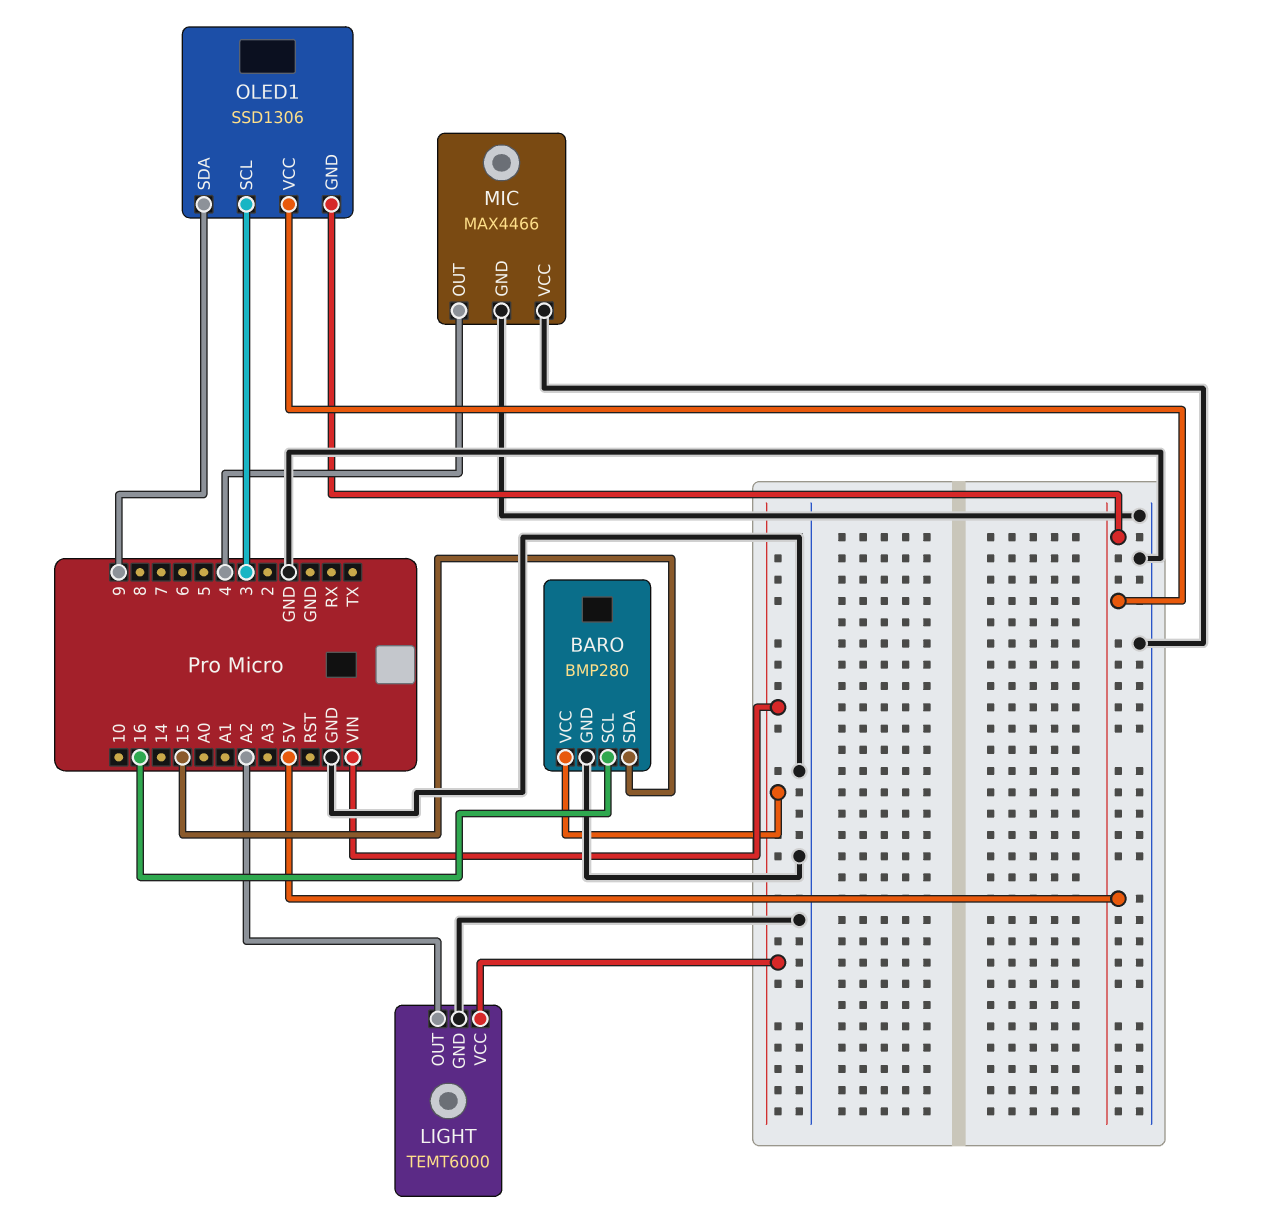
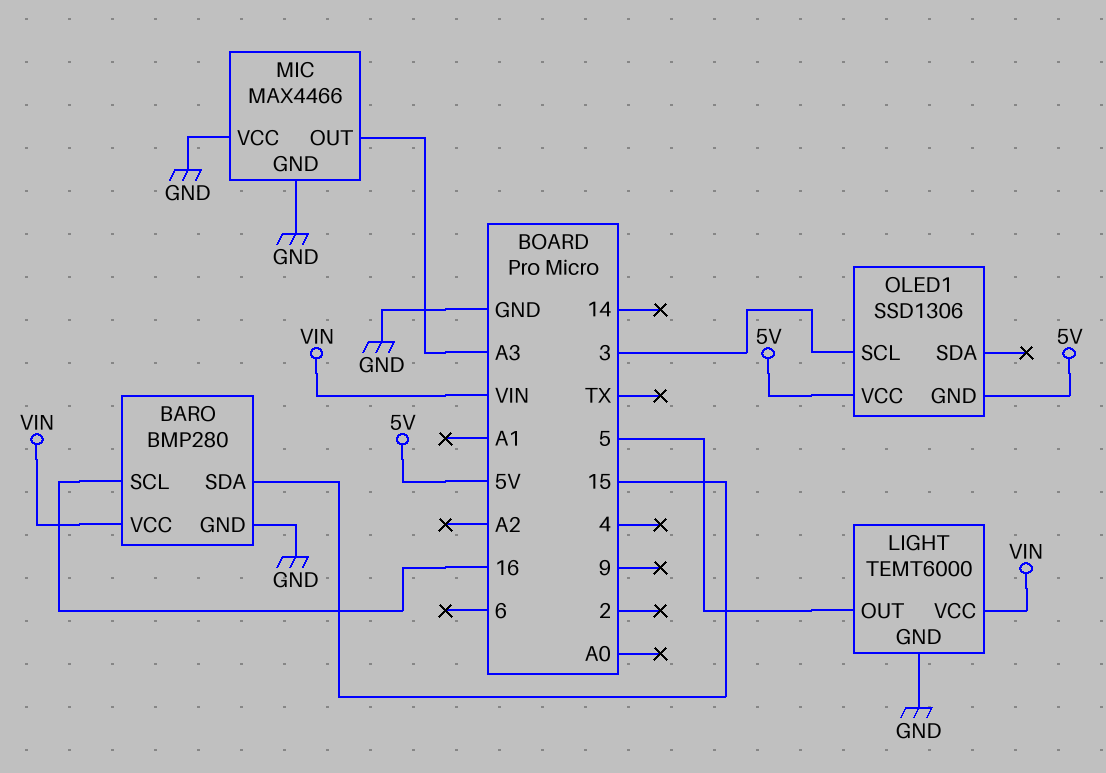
LIGHT pin OUT: A2 -> 5
MIC pin OUT: 4 -> A3
OLED1 pin SDA: 9 -> none

